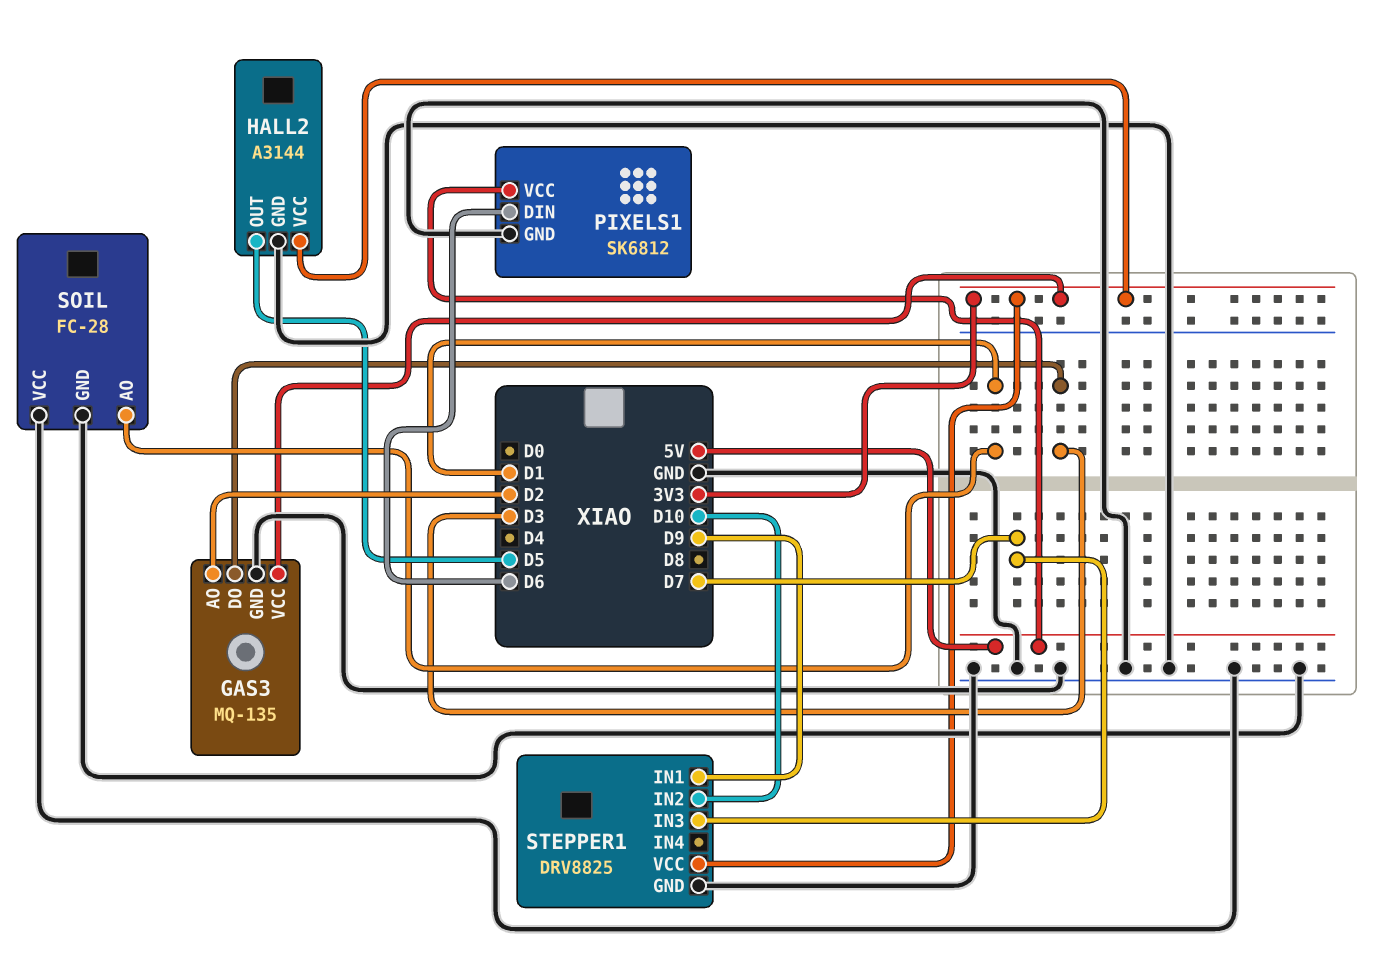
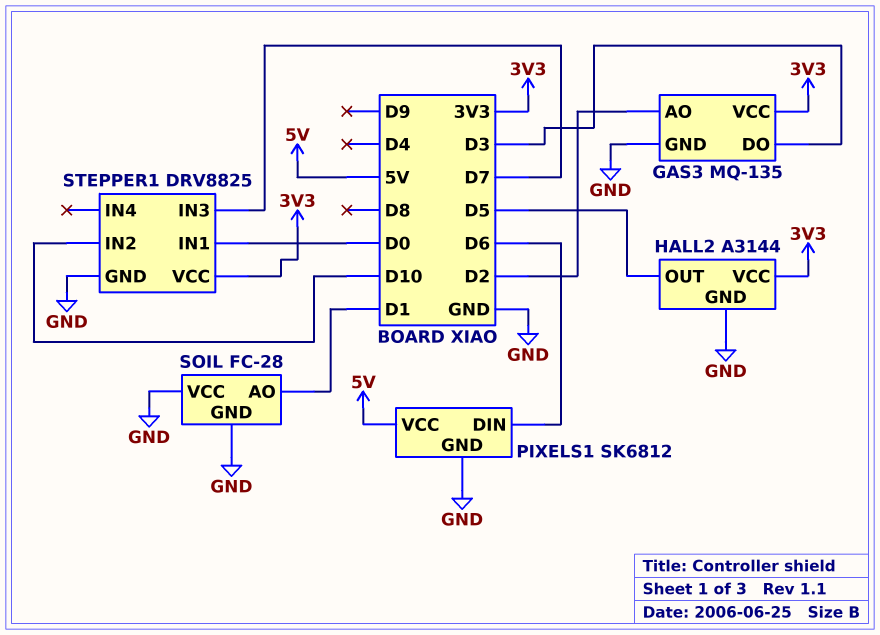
STEPPER1 pin IN1: D9 -> D0

